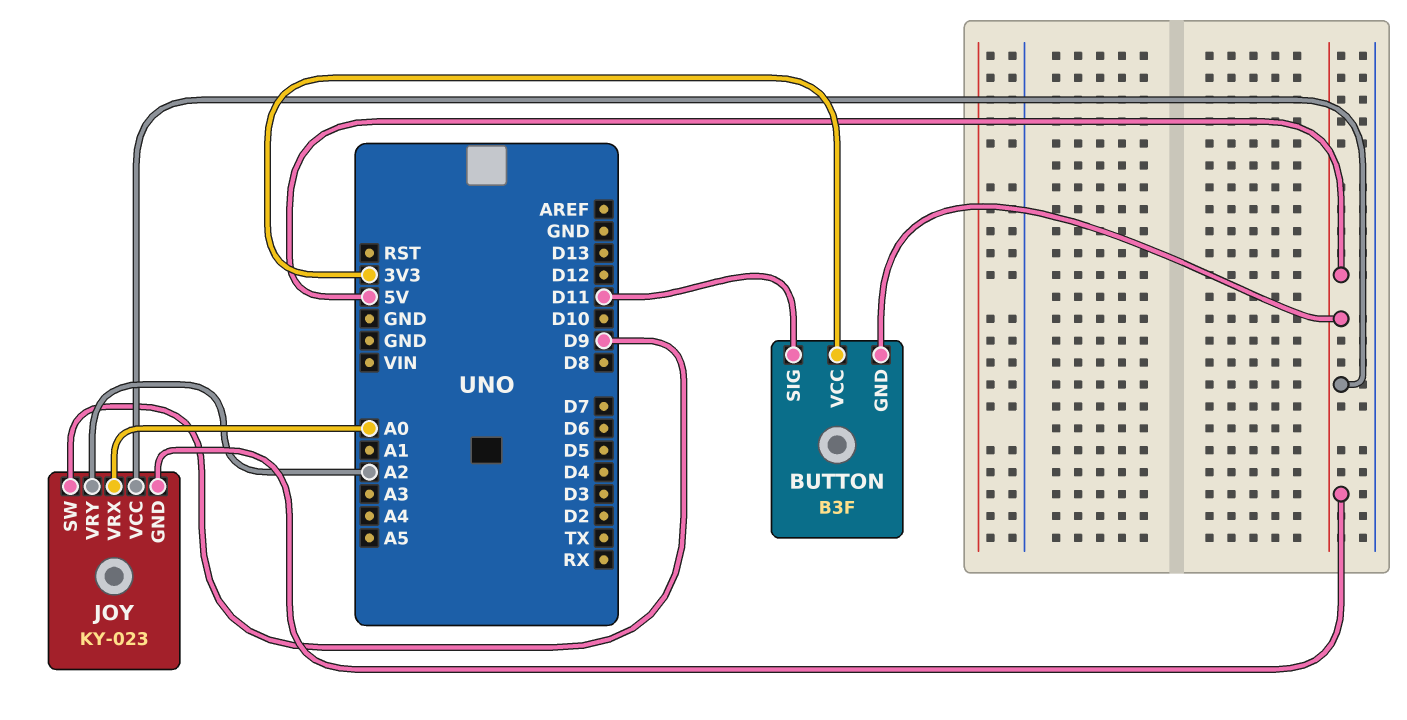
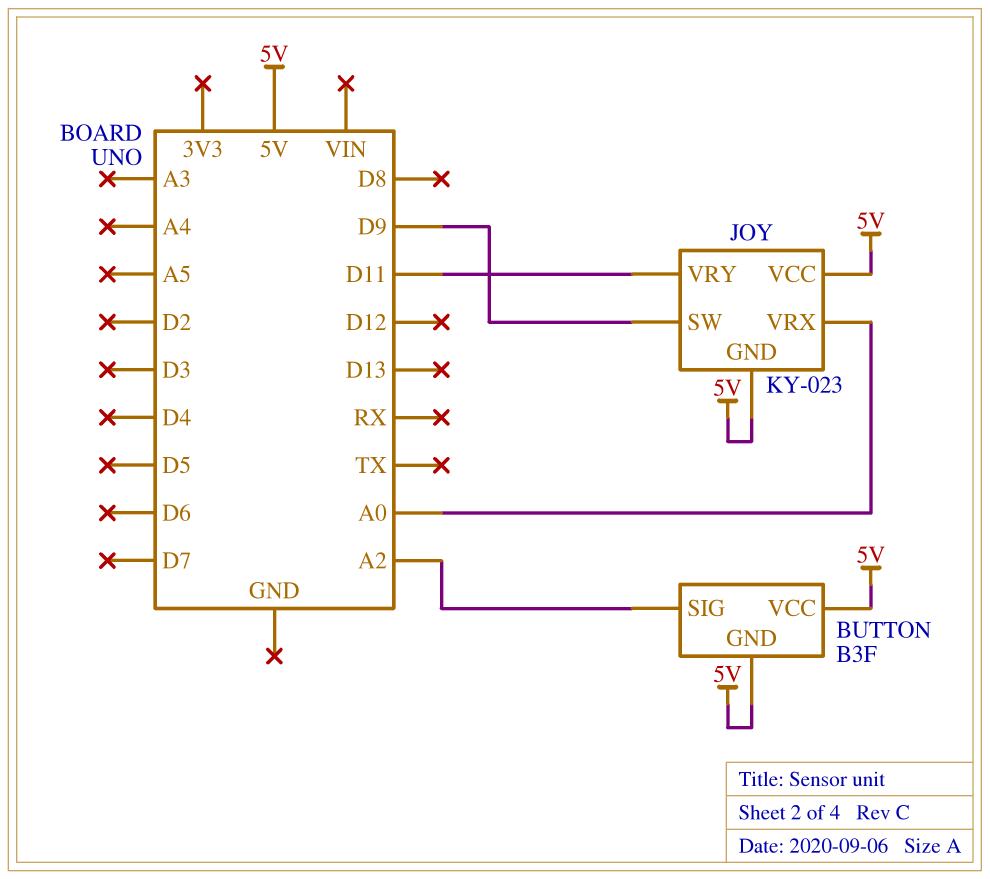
BUTTON pin SIG: D11 -> A2
BUTTON pin VCC: 3V3 -> 5V
JOY pin VRY: A2 -> D11

